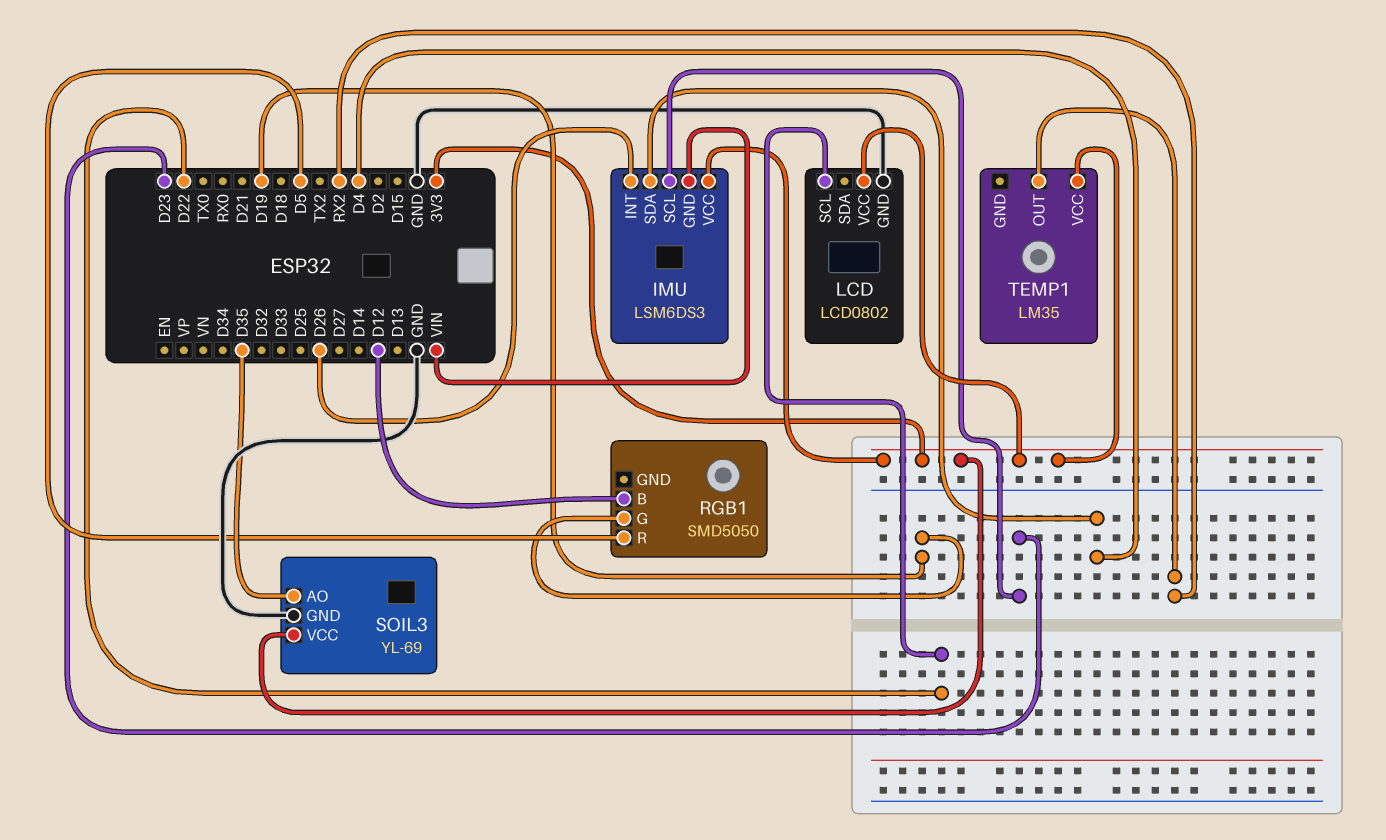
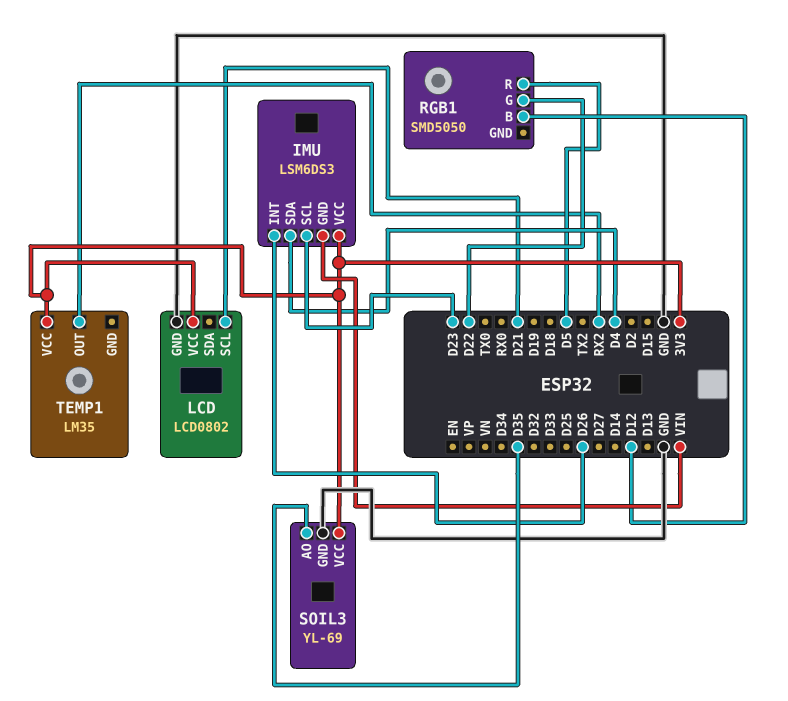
LCD pin SCL: D22 -> D21
RGB1 pin G: D19 -> D22

